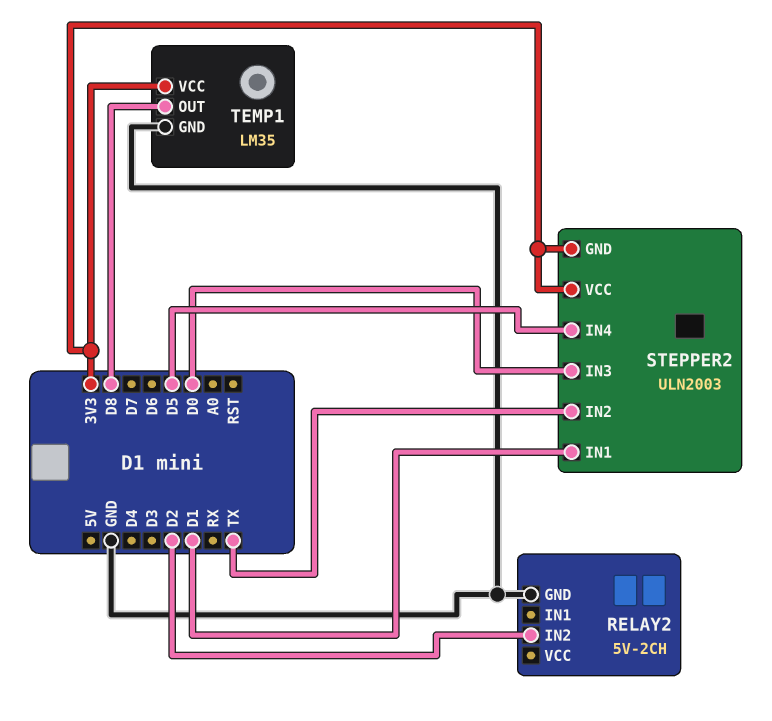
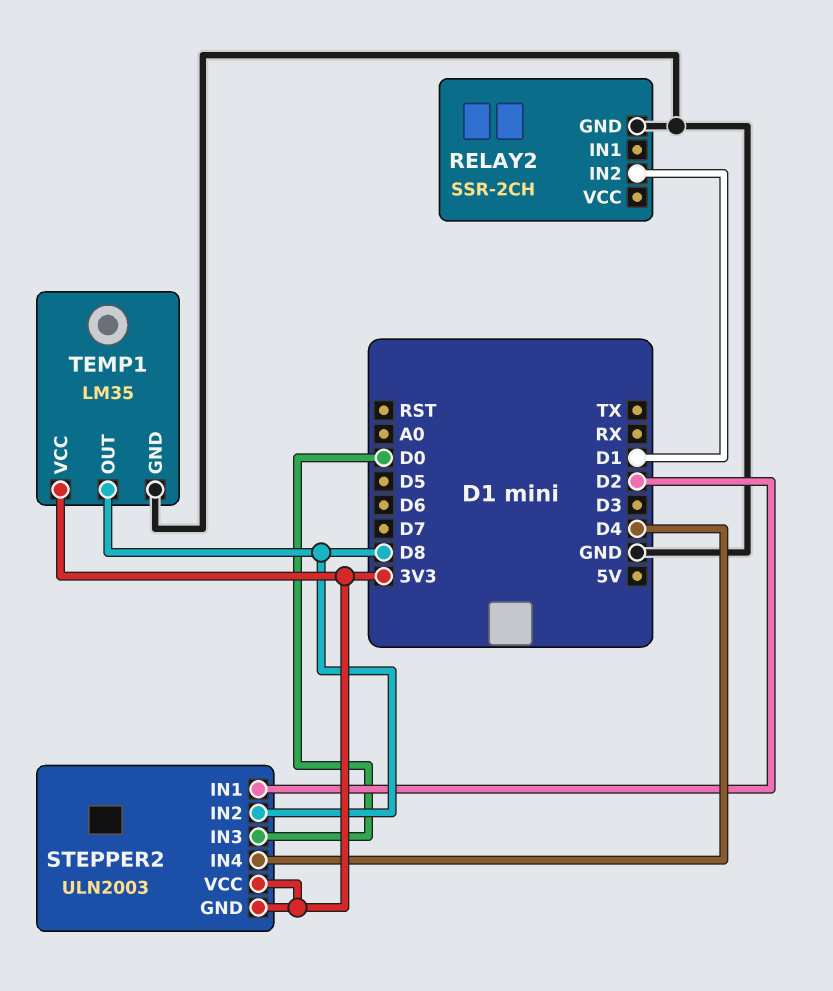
RELAY2: 5V-2CH -> SSR-2CH
RELAY2 pin IN2: D2 -> D1
STEPPER2 pin IN1: D1 -> D2
STEPPER2 pin IN2: TX -> D8
STEPPER2 pin IN4: D5 -> D4

